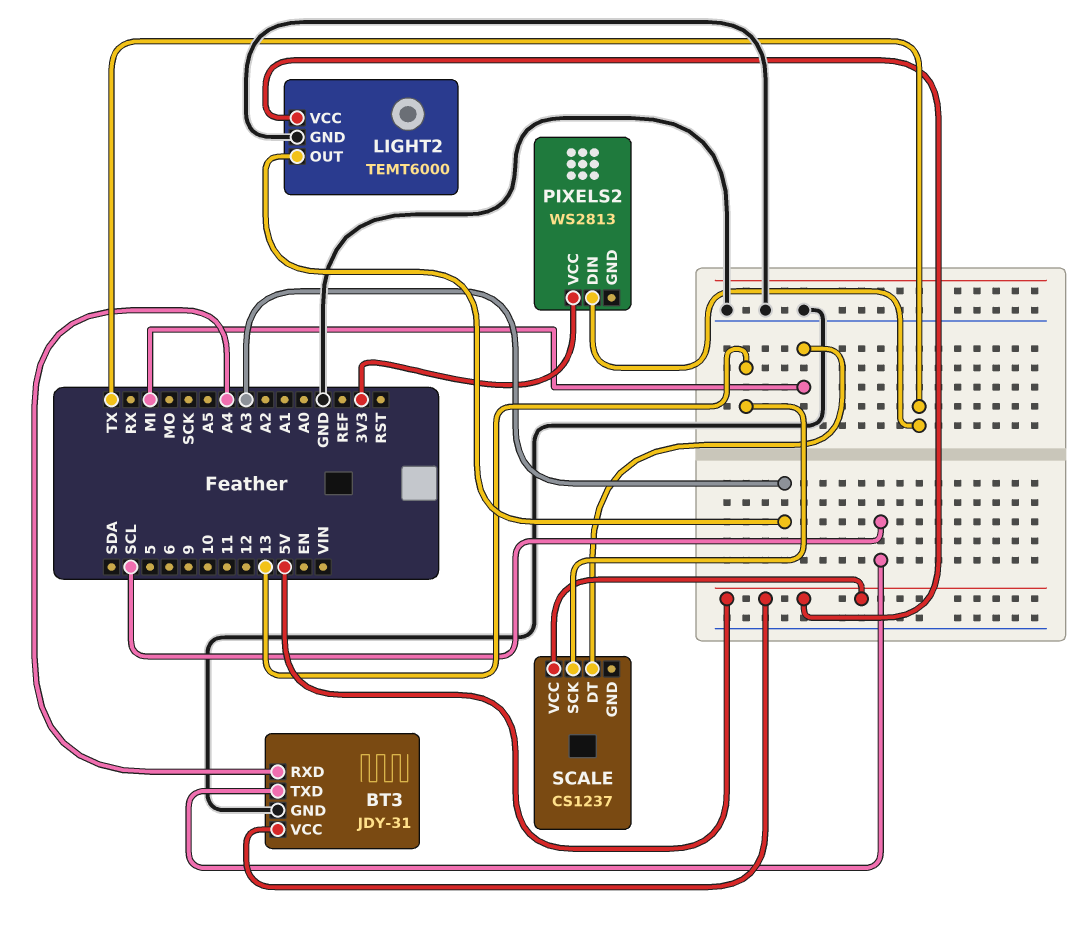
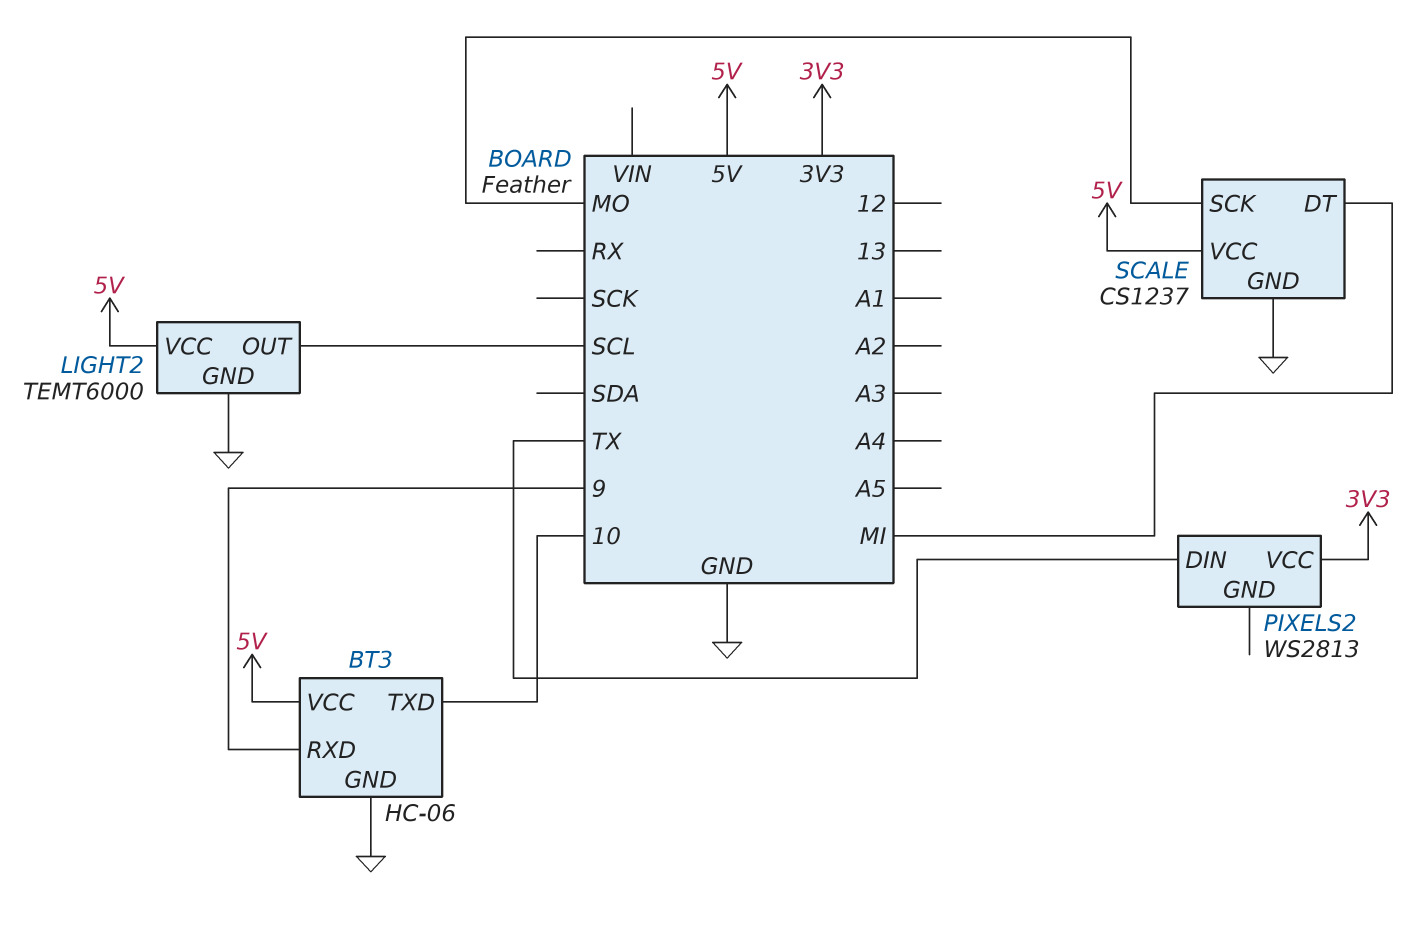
BT3: JDY-31 -> HC-06
BT3 pin RXD: A4 -> 9
BT3 pin TXD: SCL -> 10
LIGHT2 pin OUT: A3 -> SCL
SCALE pin GND: none -> GND
SCALE pin SCK: 13 -> MO

